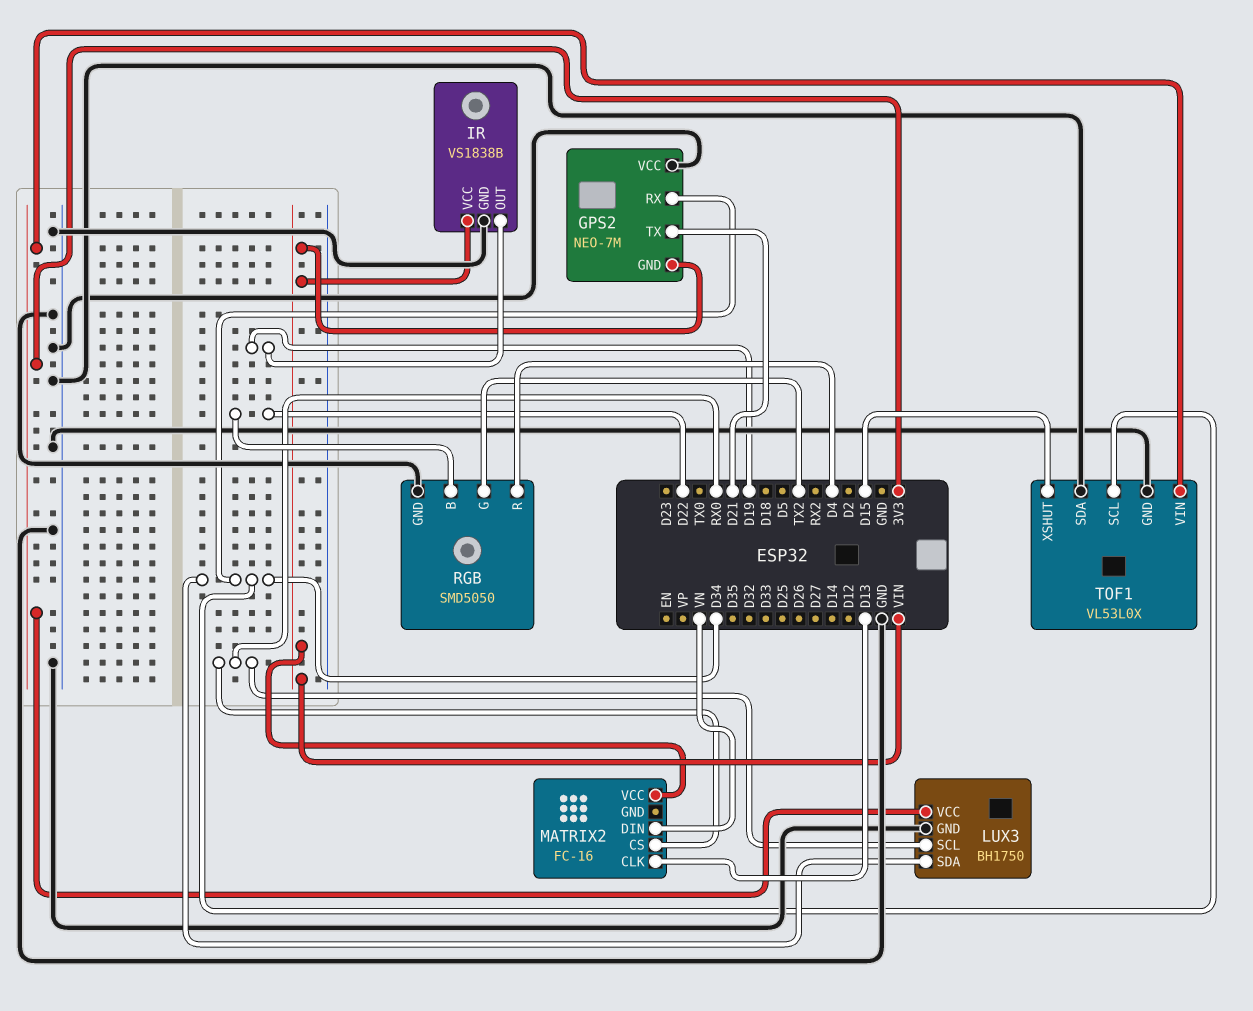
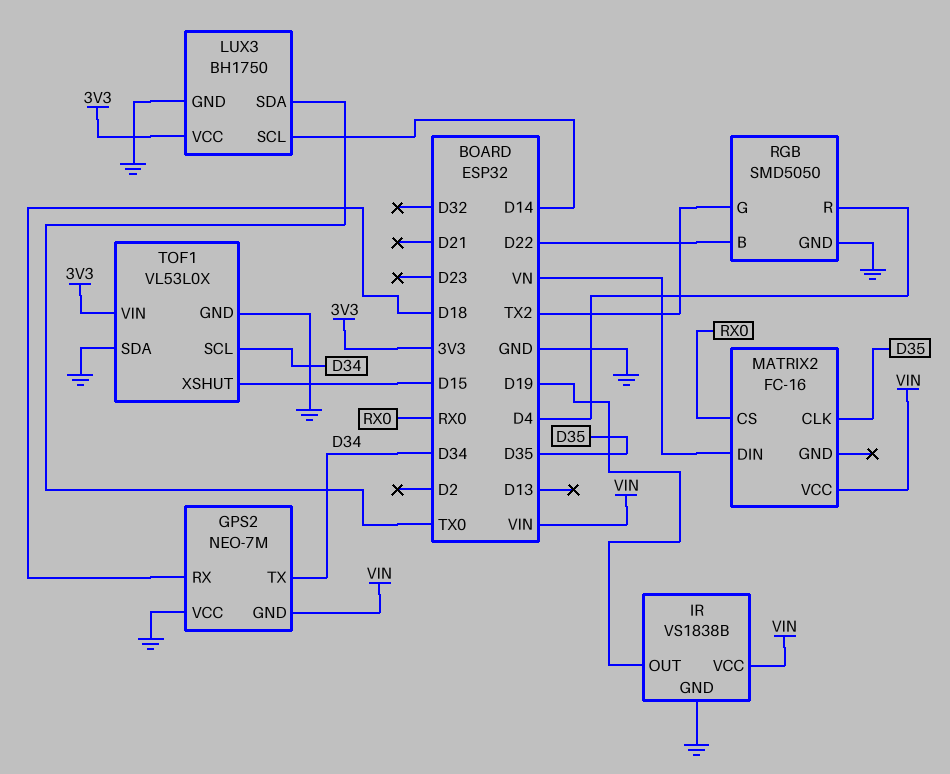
GPS2 pin RX: D34 -> D18
GPS2 pin TX: D21 -> D34
LUX3 pin SCL: RX0 -> D14
LUX3 pin SDA: D34 -> TX0
MATRIX2 pin CLK: D13 -> D35

